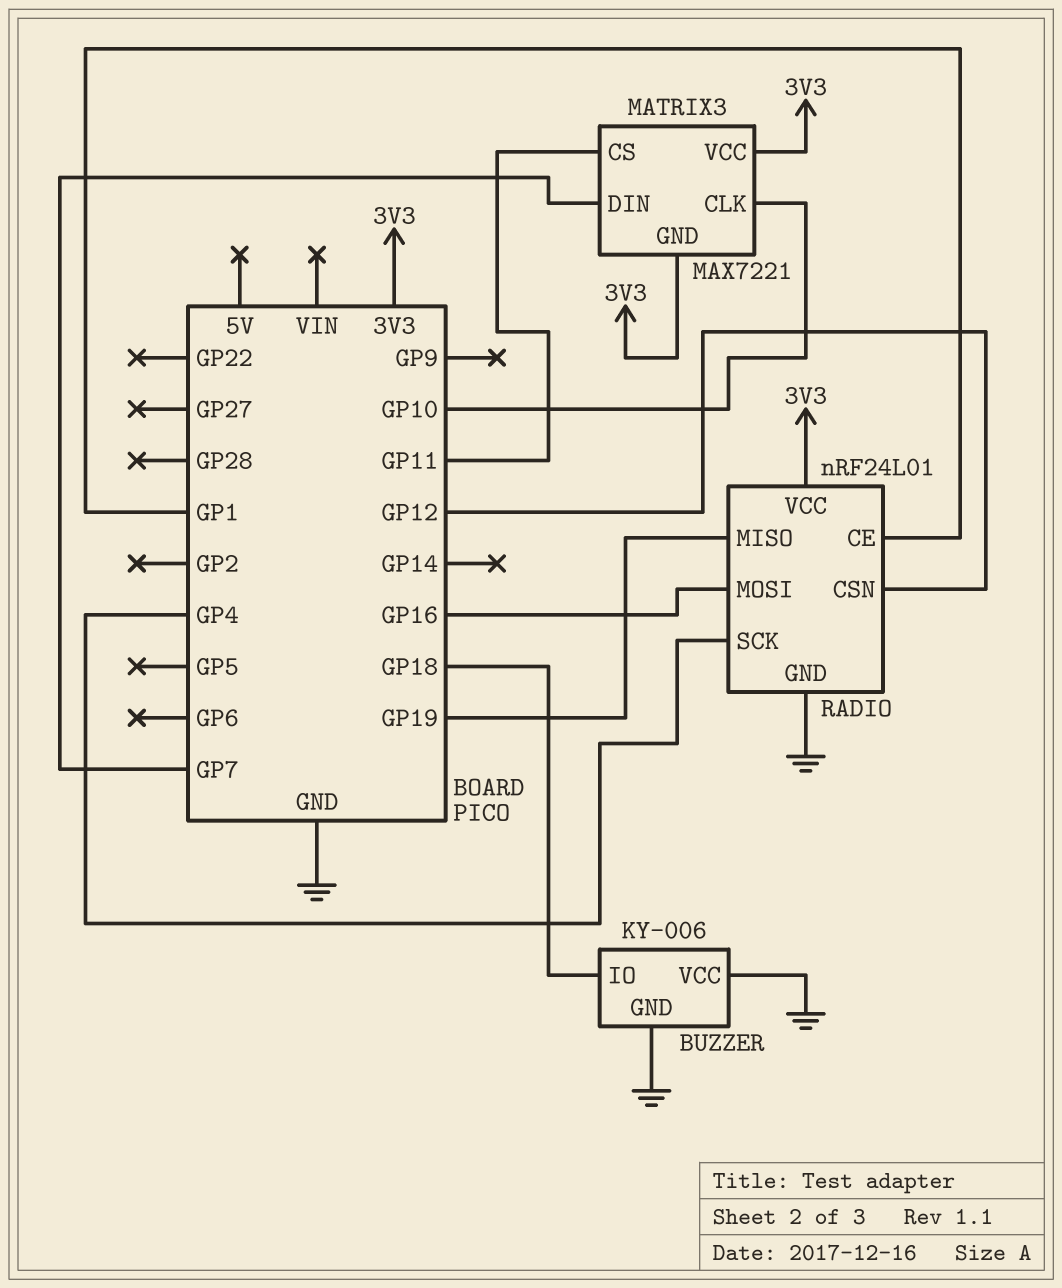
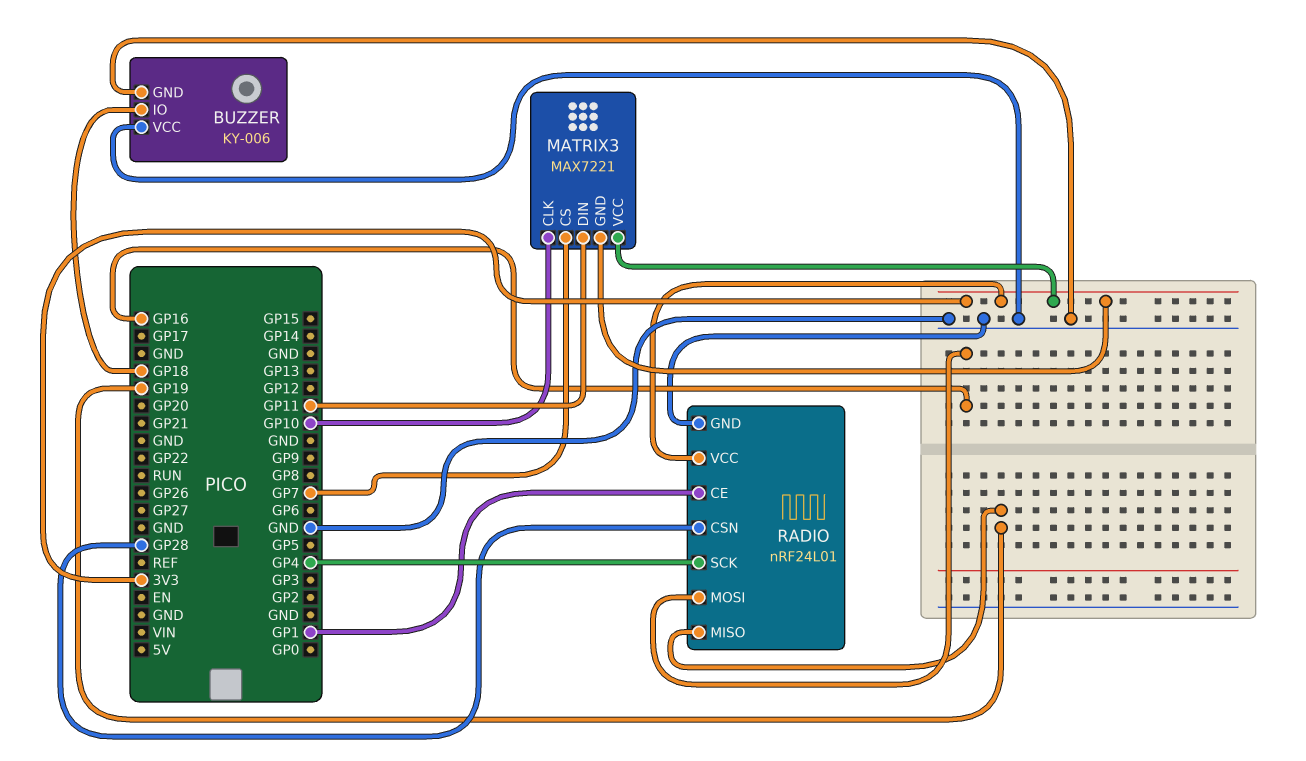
MATRIX3 pin CS: GP11 -> GP7
MATRIX3 pin DIN: GP7 -> GP11
RADIO pin CSN: GP12 -> GP28

